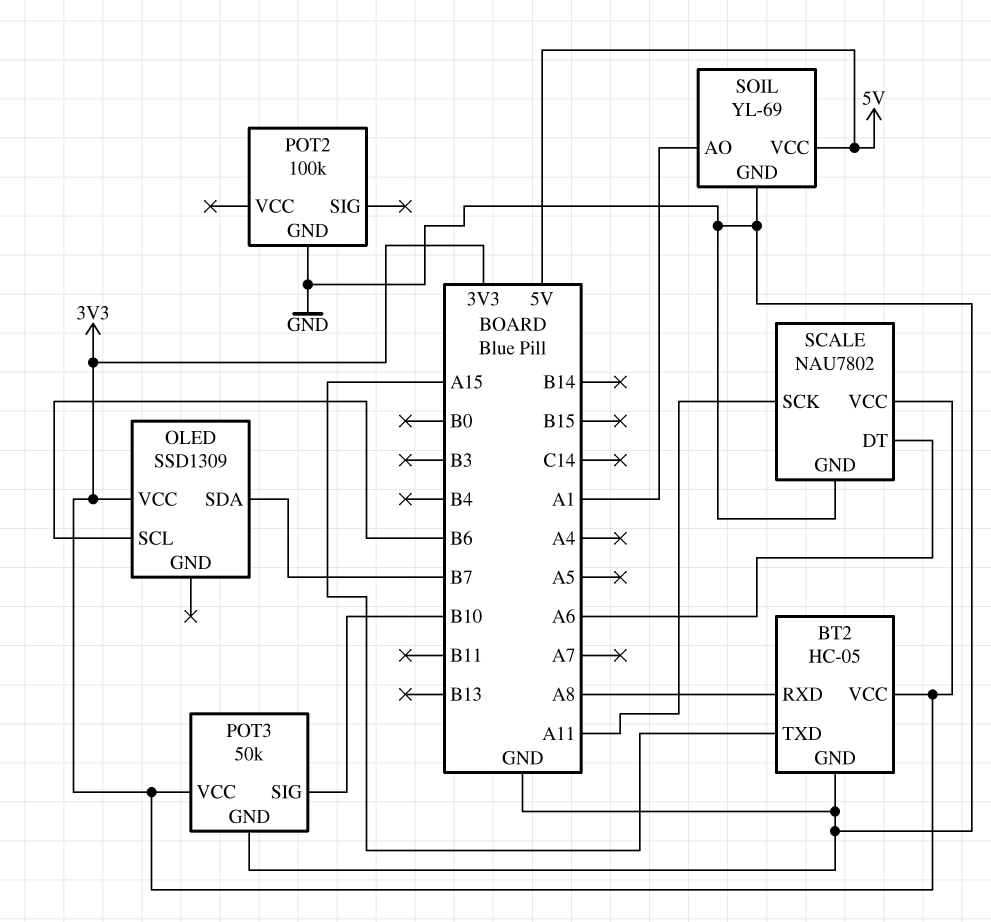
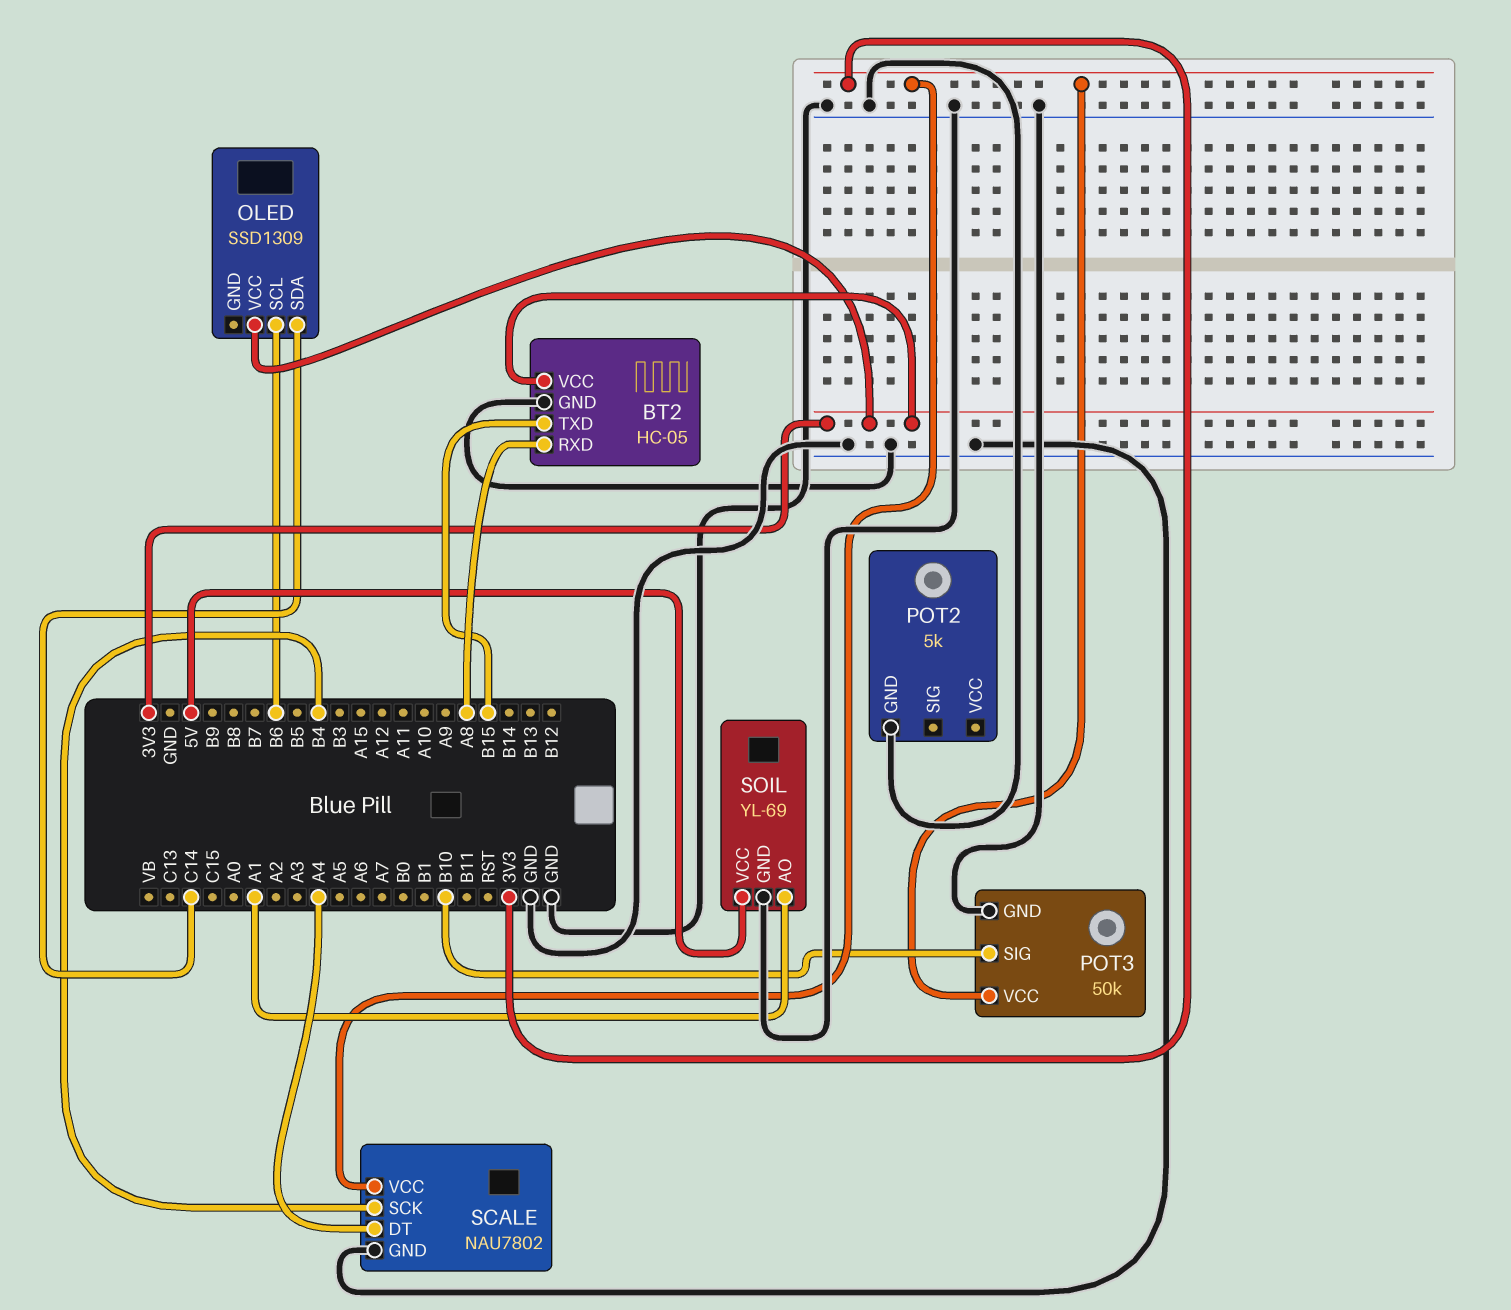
BT2 pin TXD: A15 -> B15
OLED pin SDA: B7 -> C14
POT2: 100k -> 5k
SCALE pin DT: A6 -> A4
SCALE pin SCK: A11 -> B4

